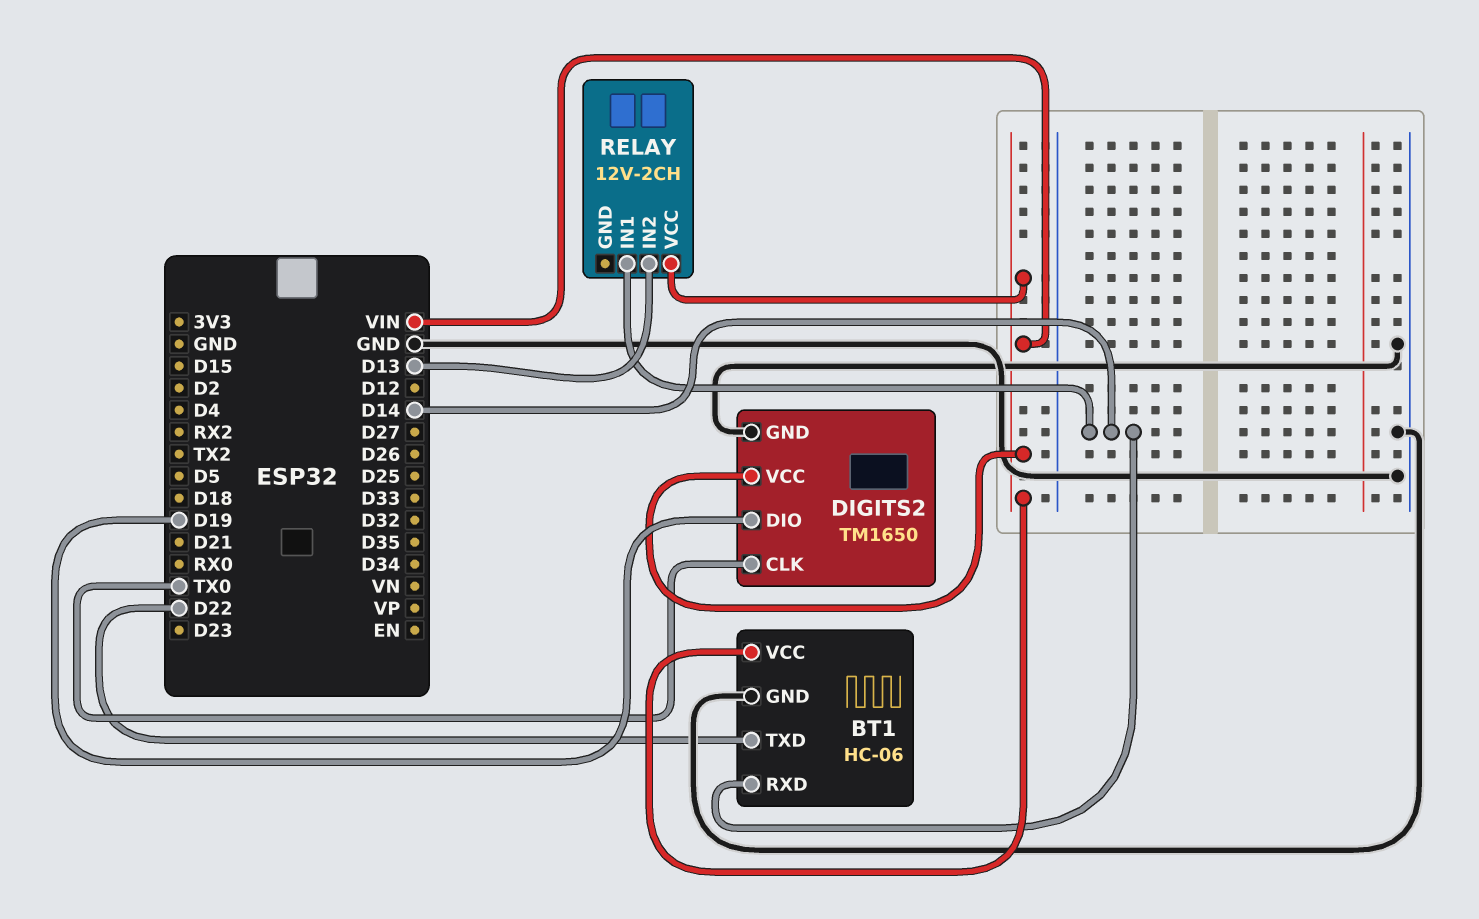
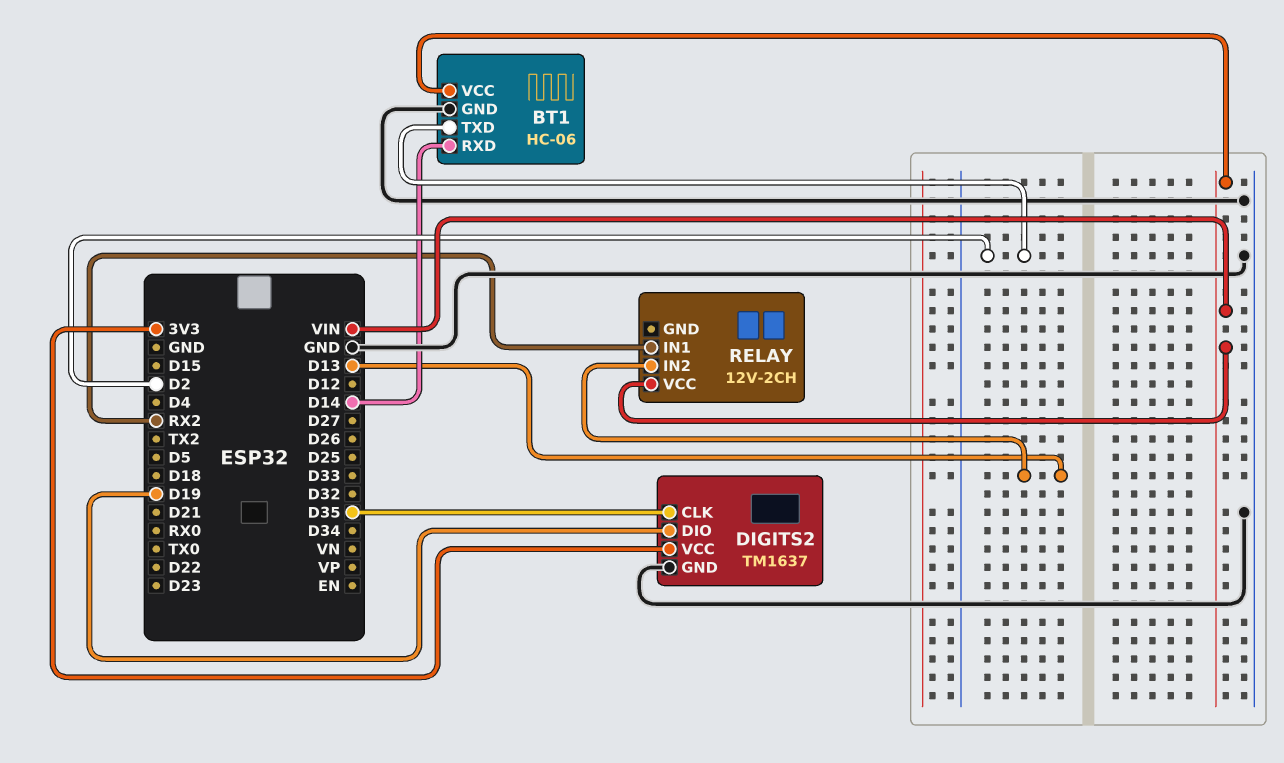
BT1 pin TXD: D22 -> D2
DIGITS2: TM1650 -> TM1637
DIGITS2 pin CLK: TX0 -> D35
DIGITS2 pin VCC: VIN -> 3V3
RELAY pin IN1: D14 -> RX2

